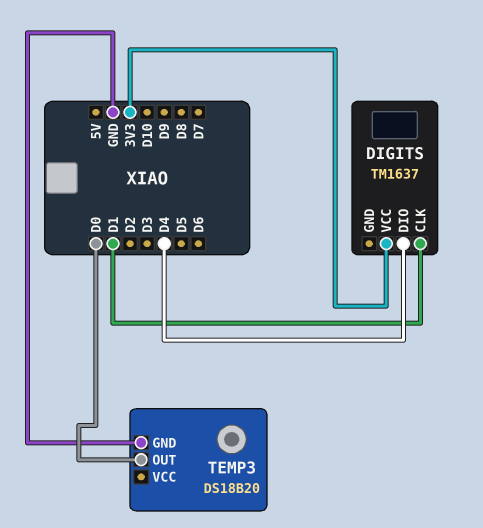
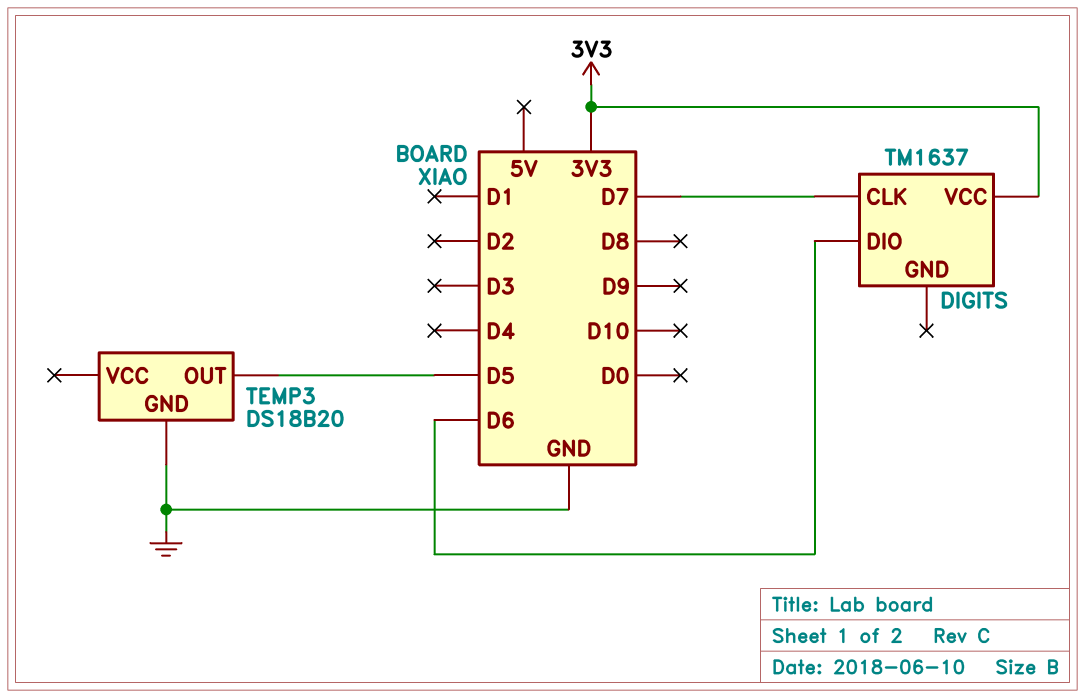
DIGITS pin CLK: D1 -> D7
DIGITS pin DIO: D4 -> D6
TEMP3 pin OUT: D0 -> D5

